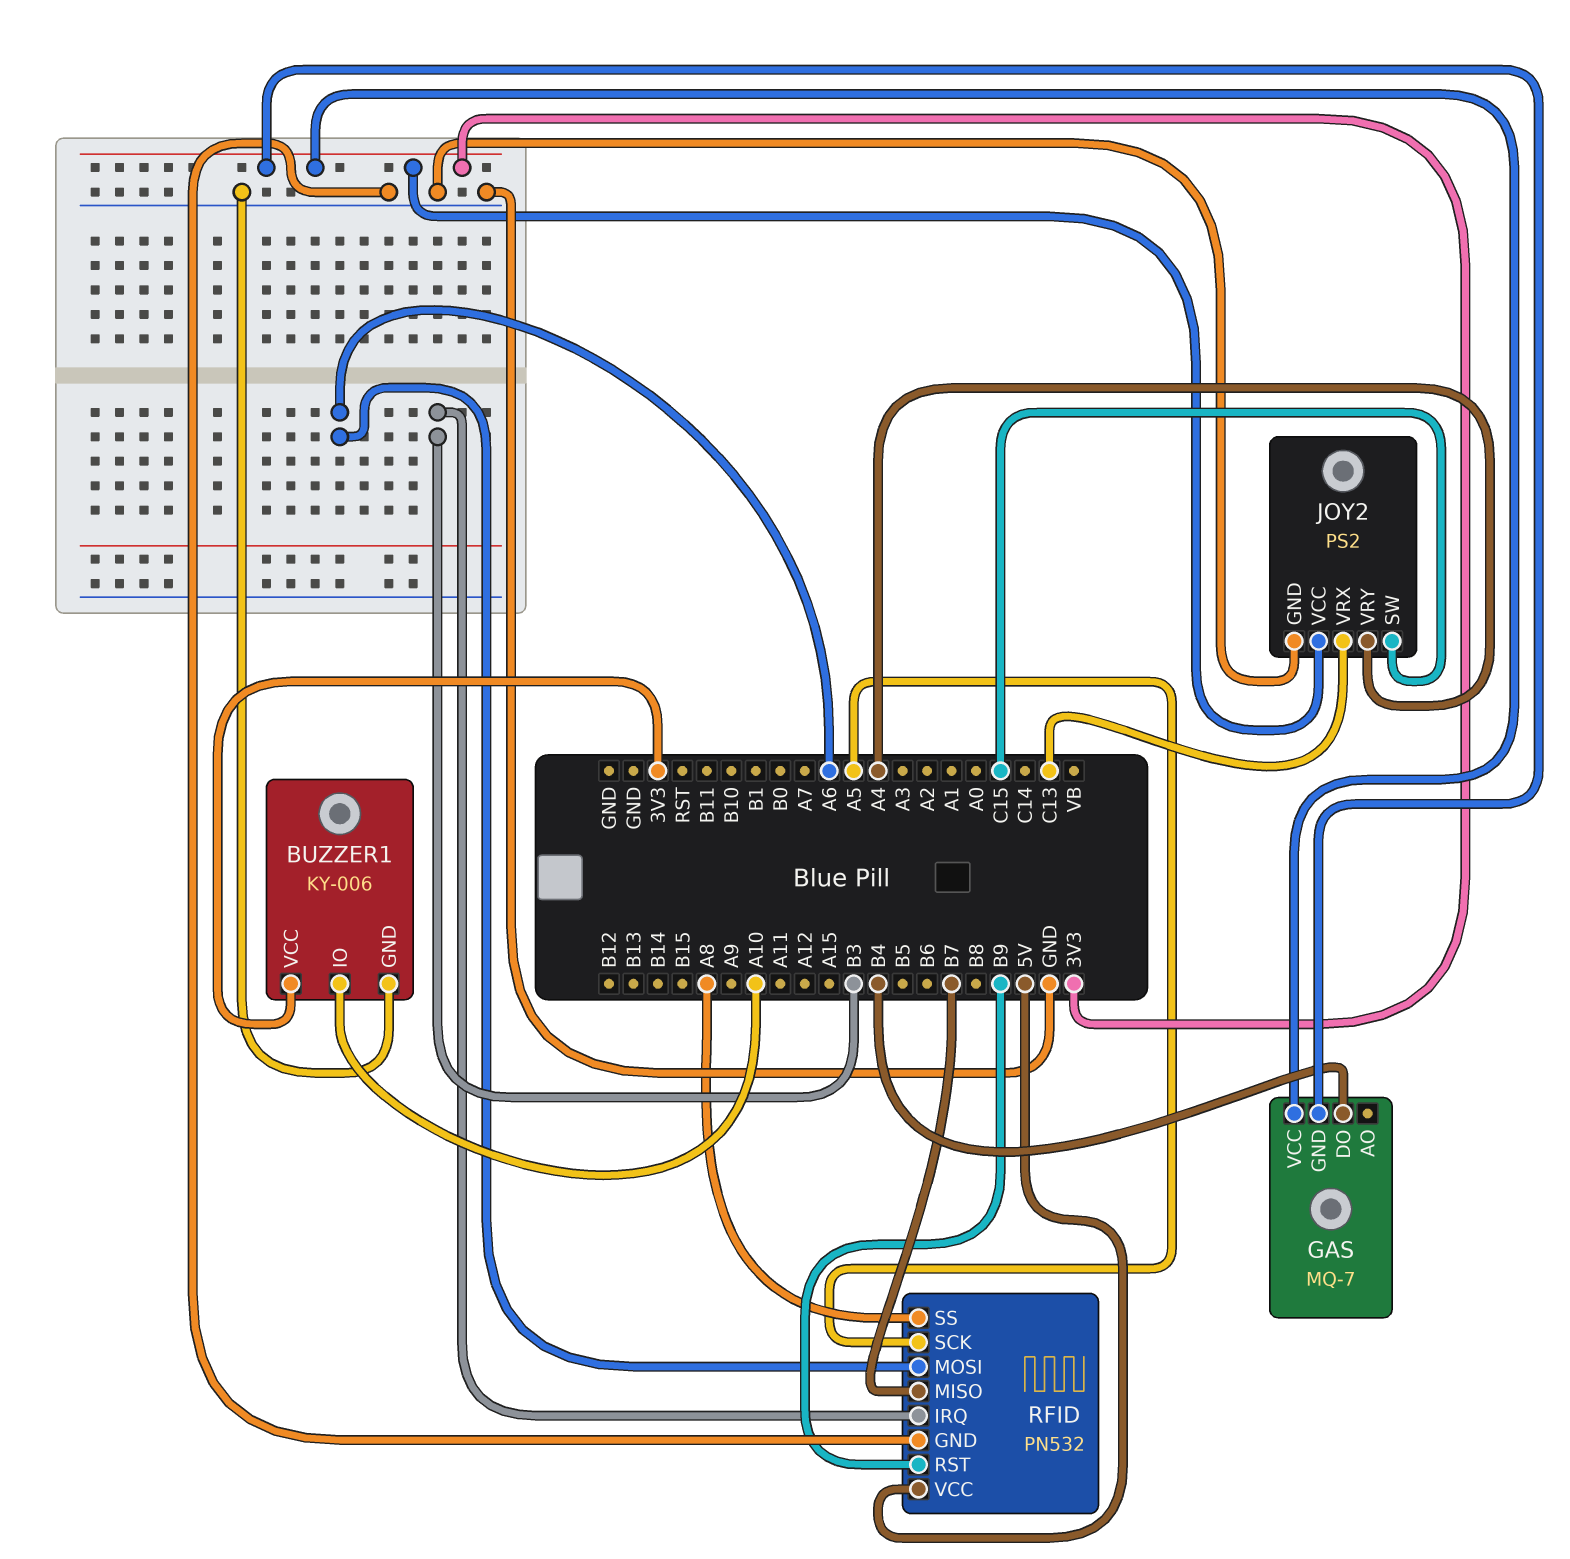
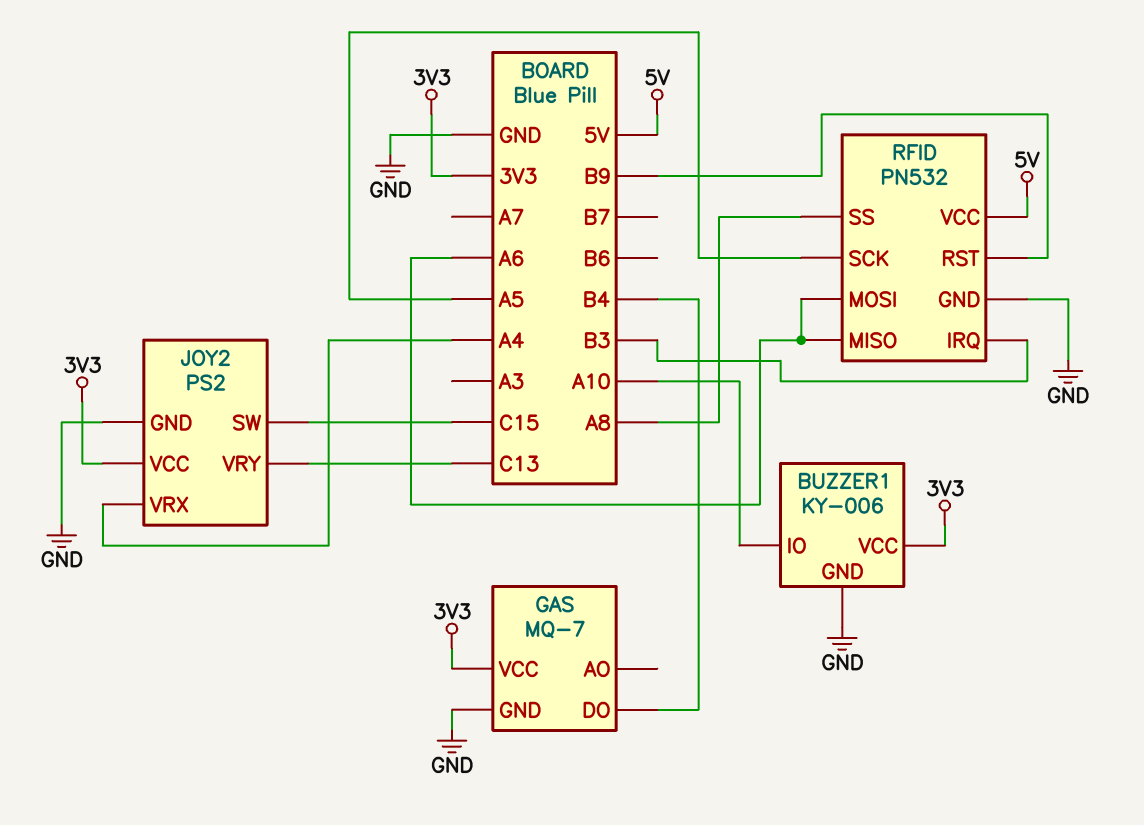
GAS pin GND: 3V3 -> GND
JOY2 pin VRX: C13 -> A4
JOY2 pin VRY: A4 -> C13
RFID pin MISO: B7 -> A6

